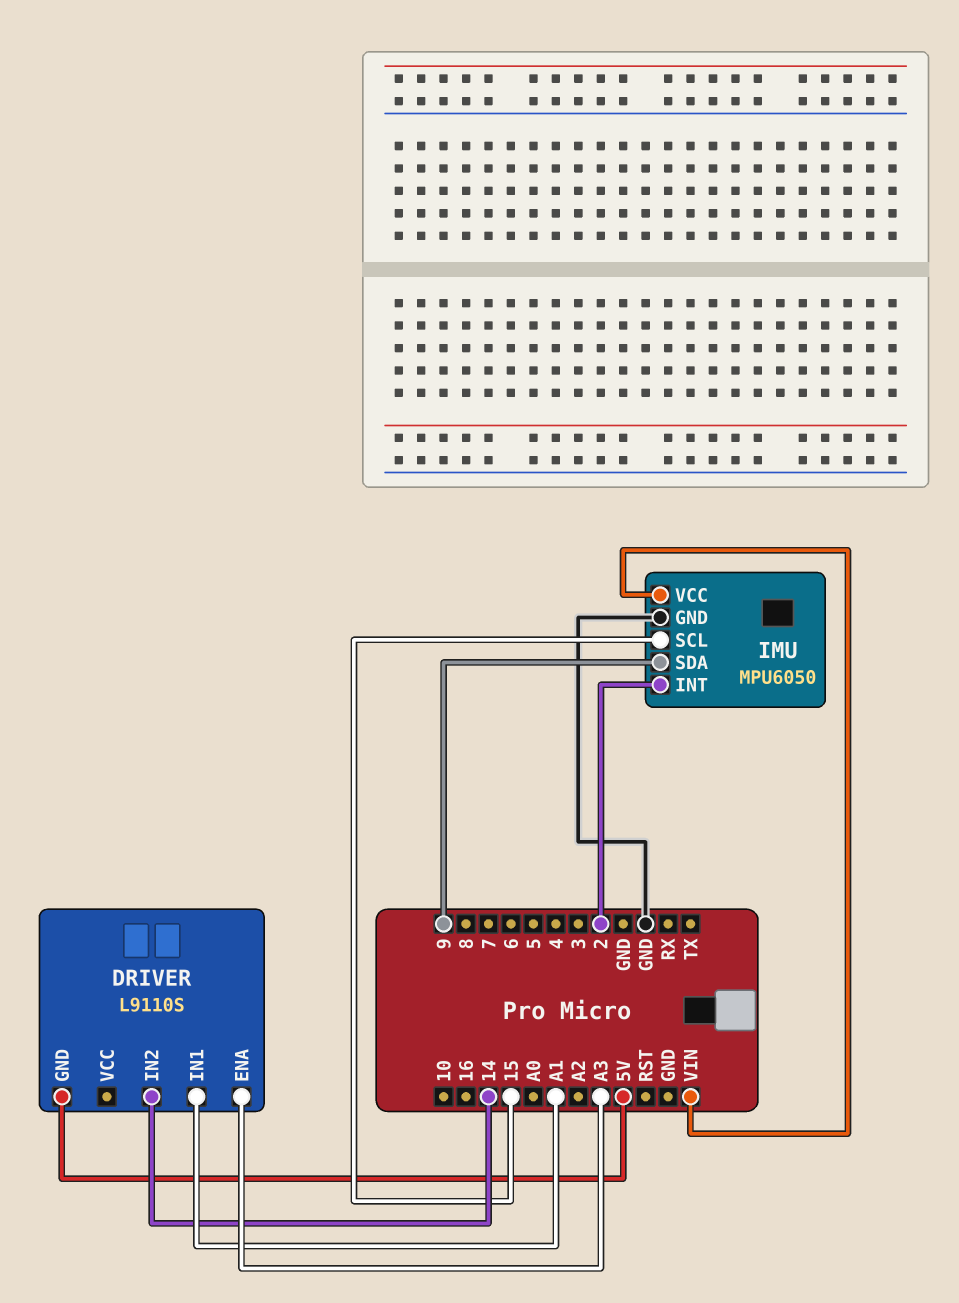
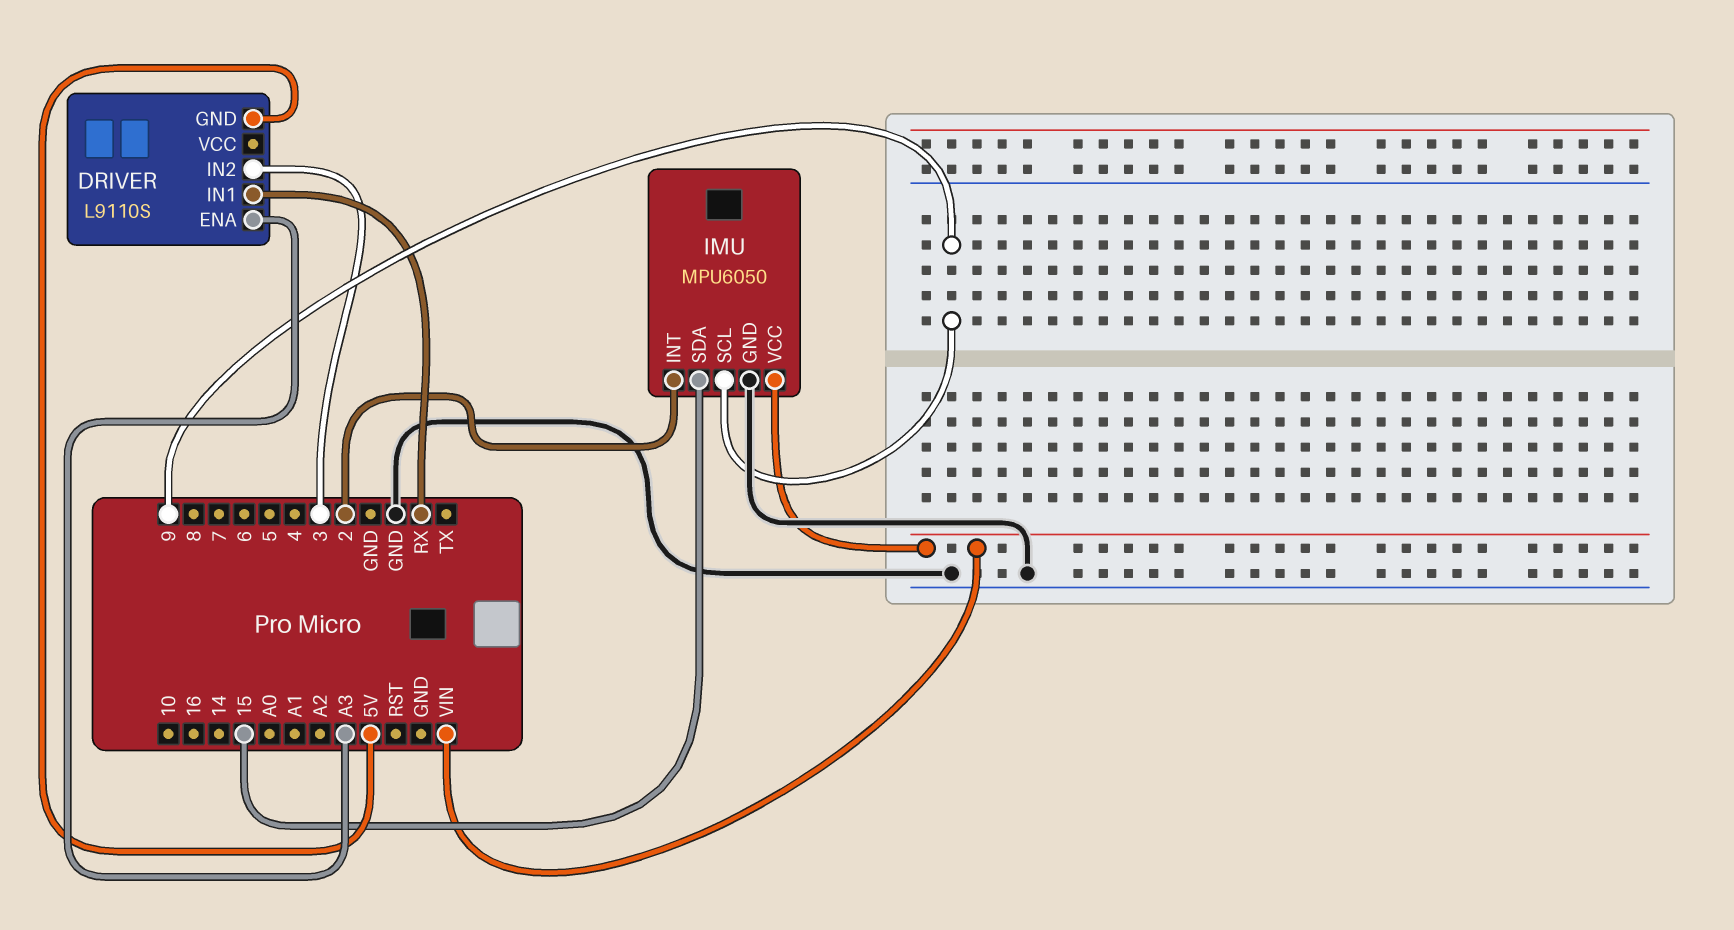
DRIVER pin IN1: A1 -> RX
DRIVER pin IN2: 14 -> 3
IMU pin SCL: 15 -> 9
IMU pin SDA: 9 -> 15

